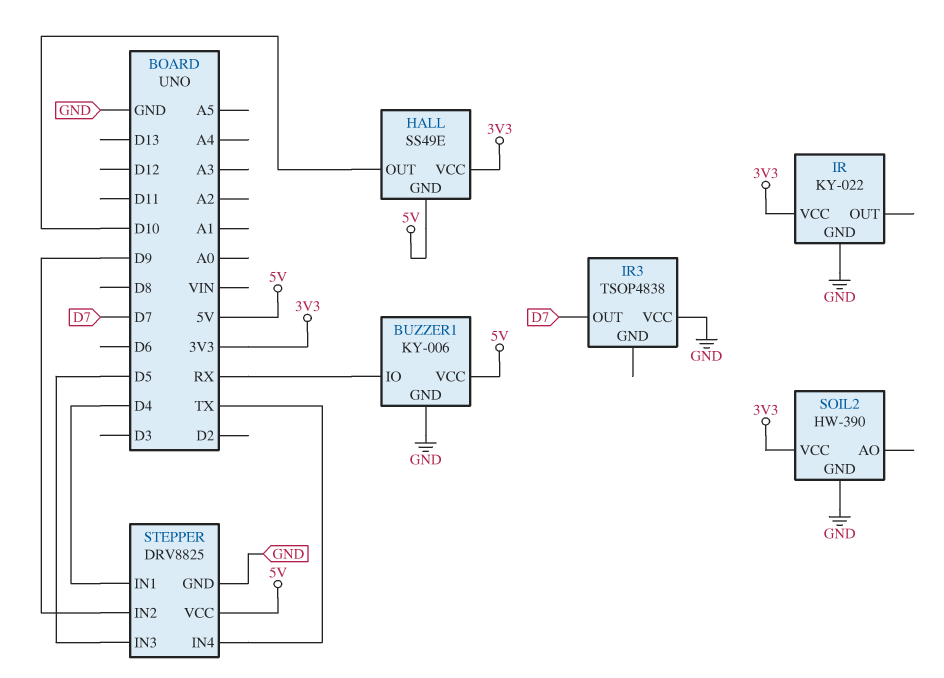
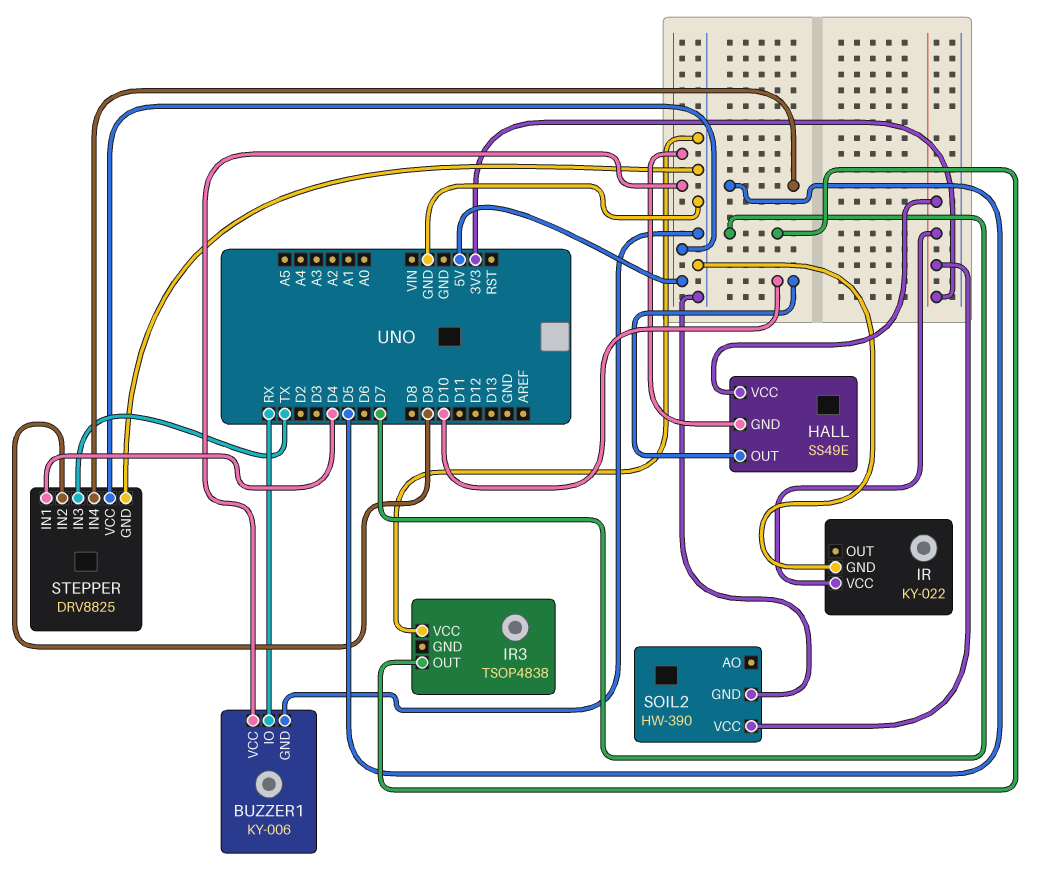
STEPPER pin IN3: D5 -> TX
STEPPER pin IN4: TX -> D5

